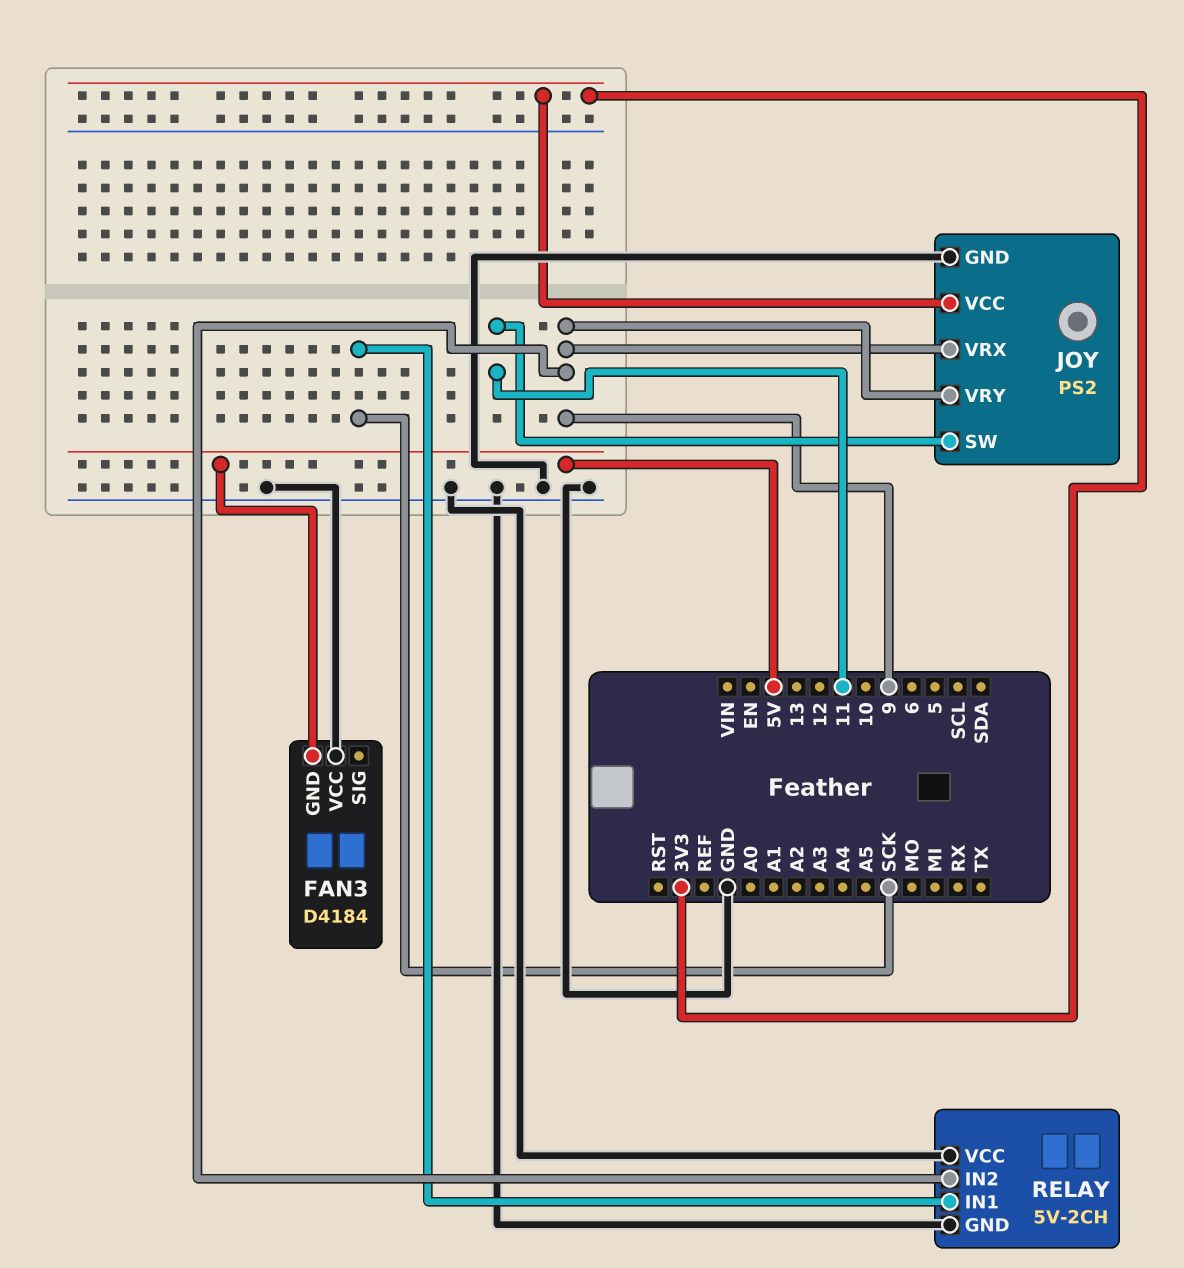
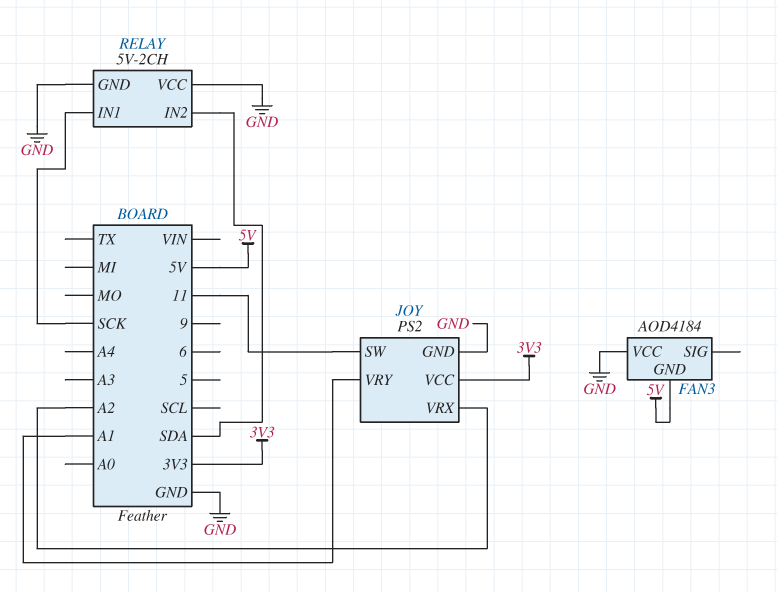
FAN3: D4184 -> AOD4184
JOY pin VRX: 9 -> A2
JOY pin VRY: 9 -> A1
RELAY pin IN2: 9 -> SDA

